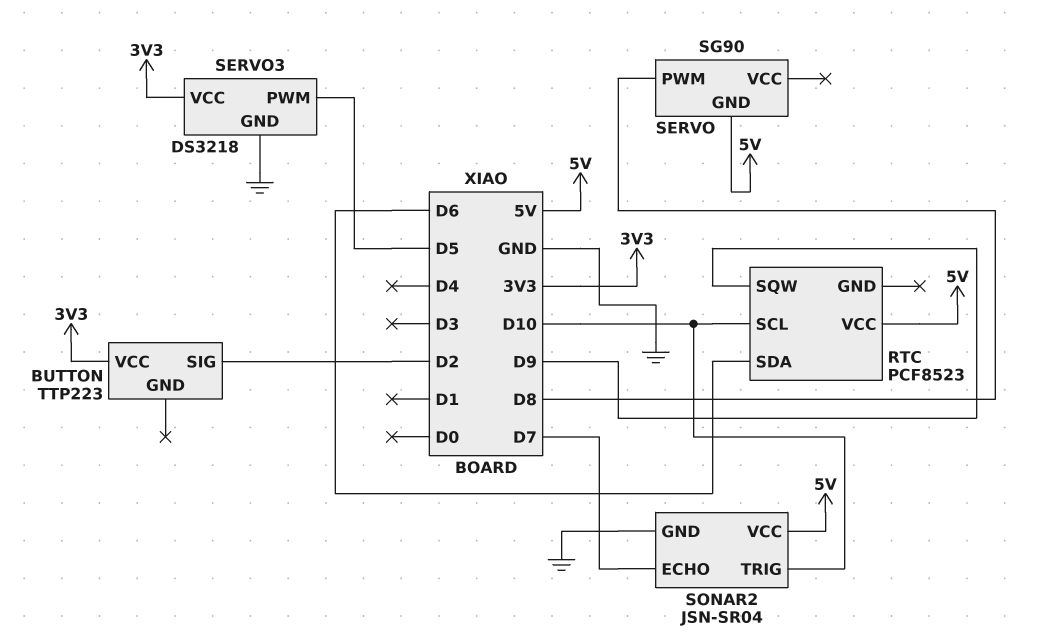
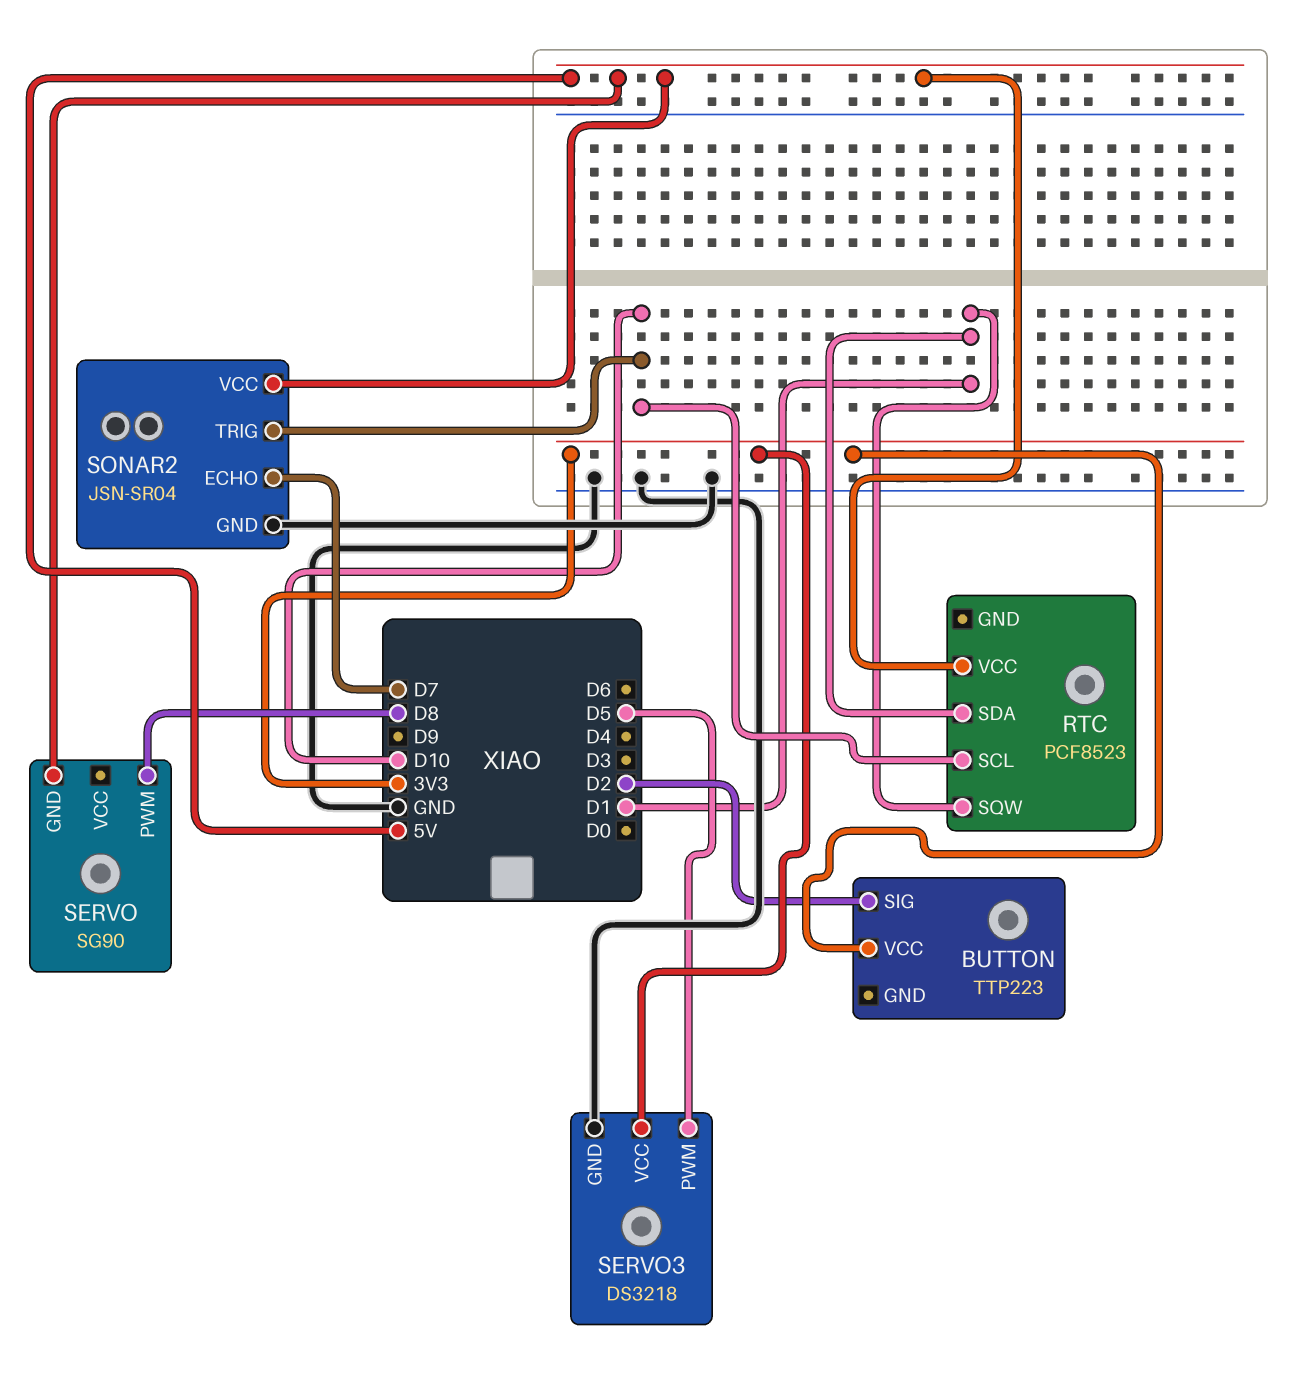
RTC pin SDA: D6 -> D1
RTC pin SQW: D9 -> D1

